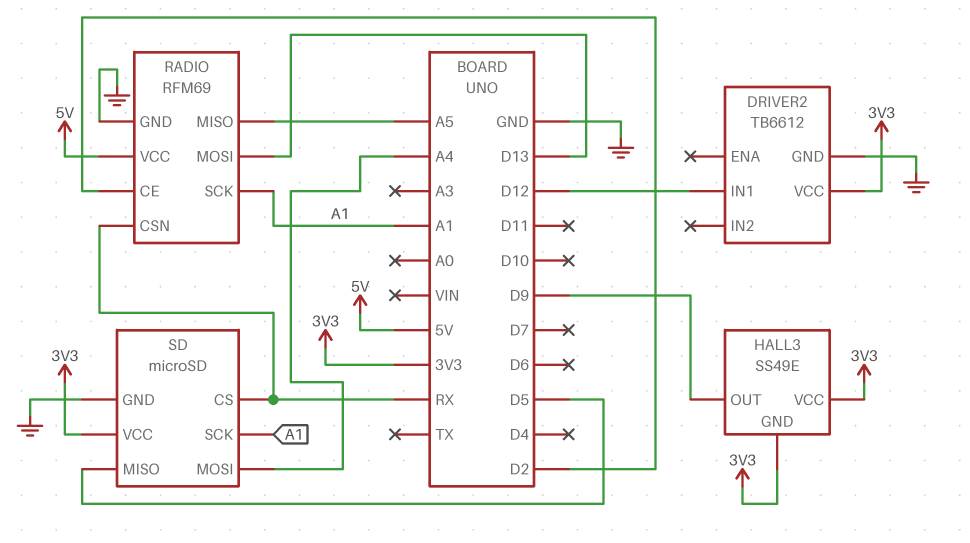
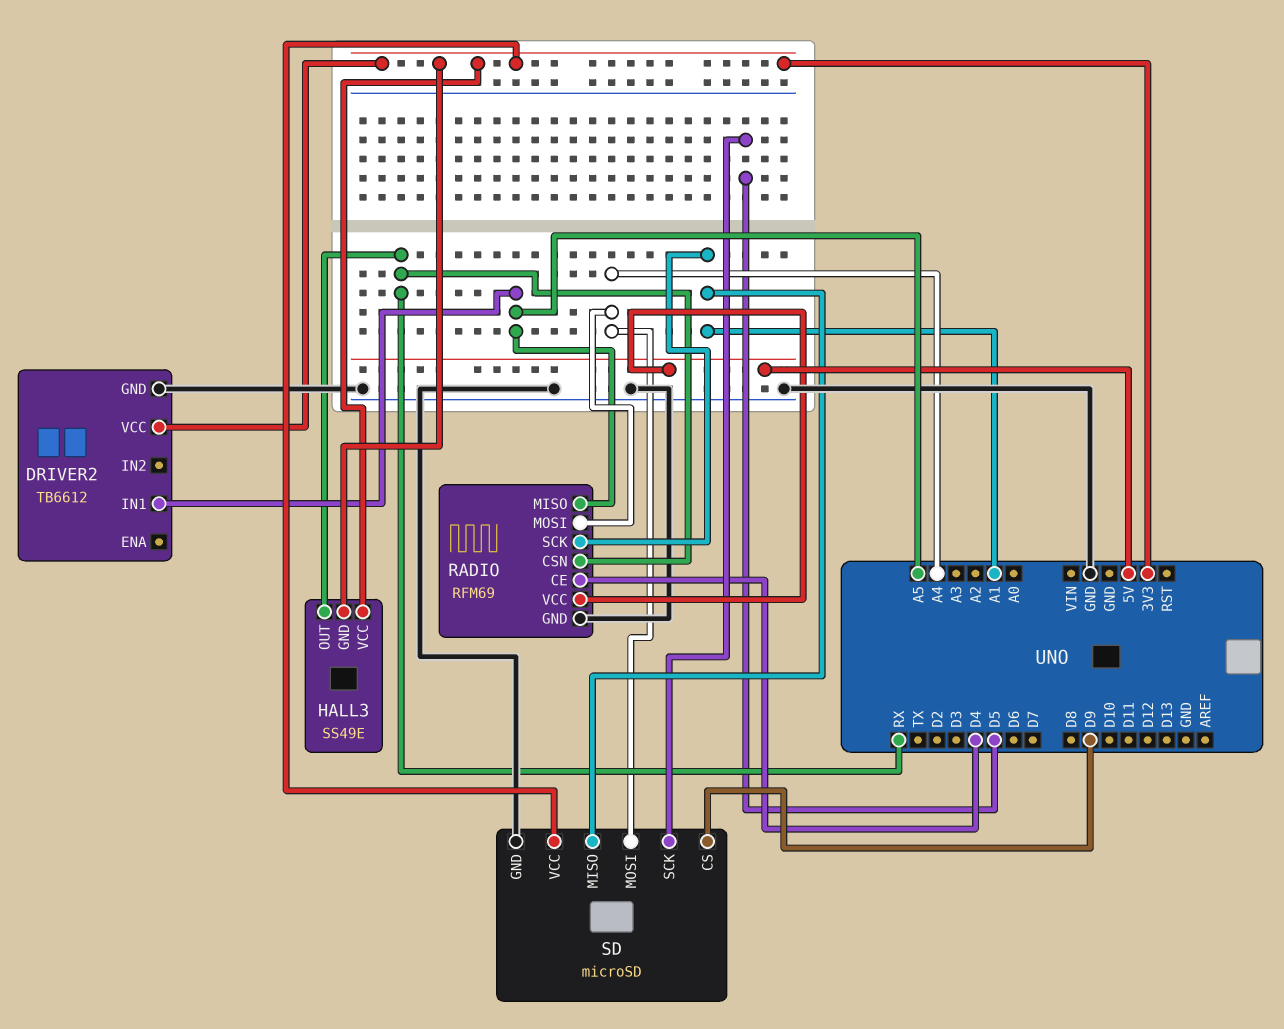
DRIVER2 pin IN1: D12 -> A5
HALL3 pin OUT: D9 -> RX
RADIO pin CE: D2 -> D4
RADIO pin MOSI: D13 -> A4
SD pin CS: RX -> D9
SD pin MISO: D5 -> A1
SD pin SCK: A1 -> D5

